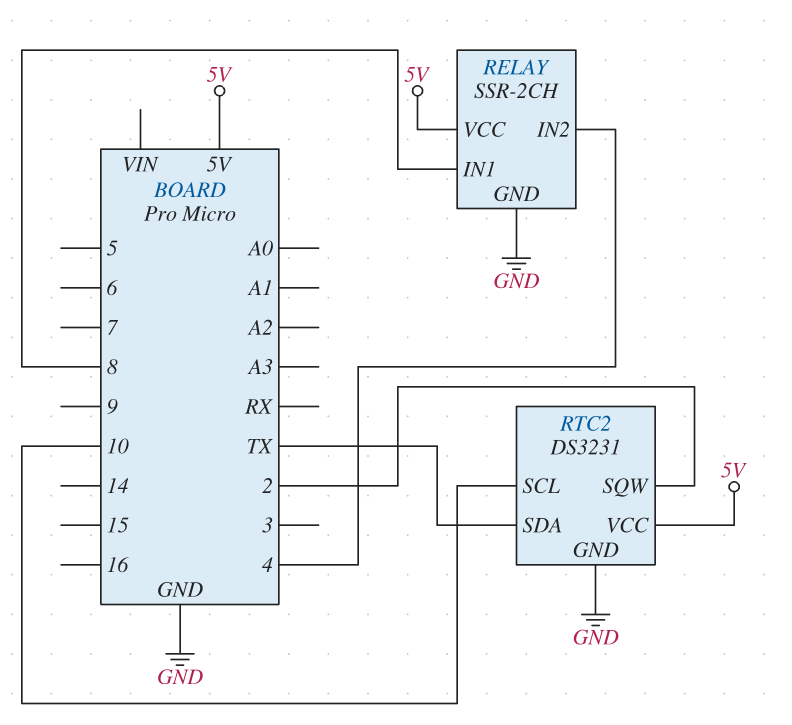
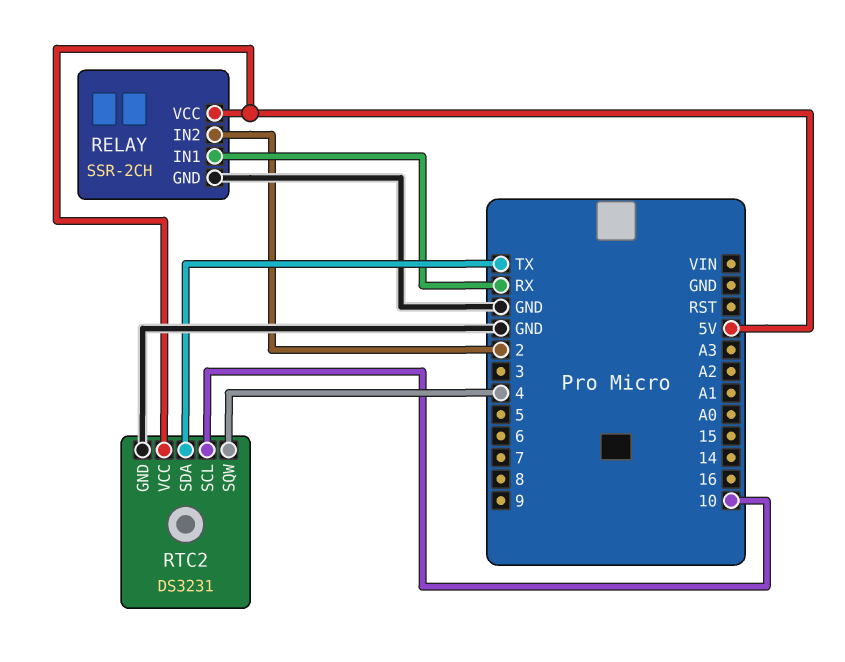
RELAY pin IN1: 8 -> RX
RELAY pin IN2: 4 -> 2
RTC2 pin SQW: 2 -> 4

